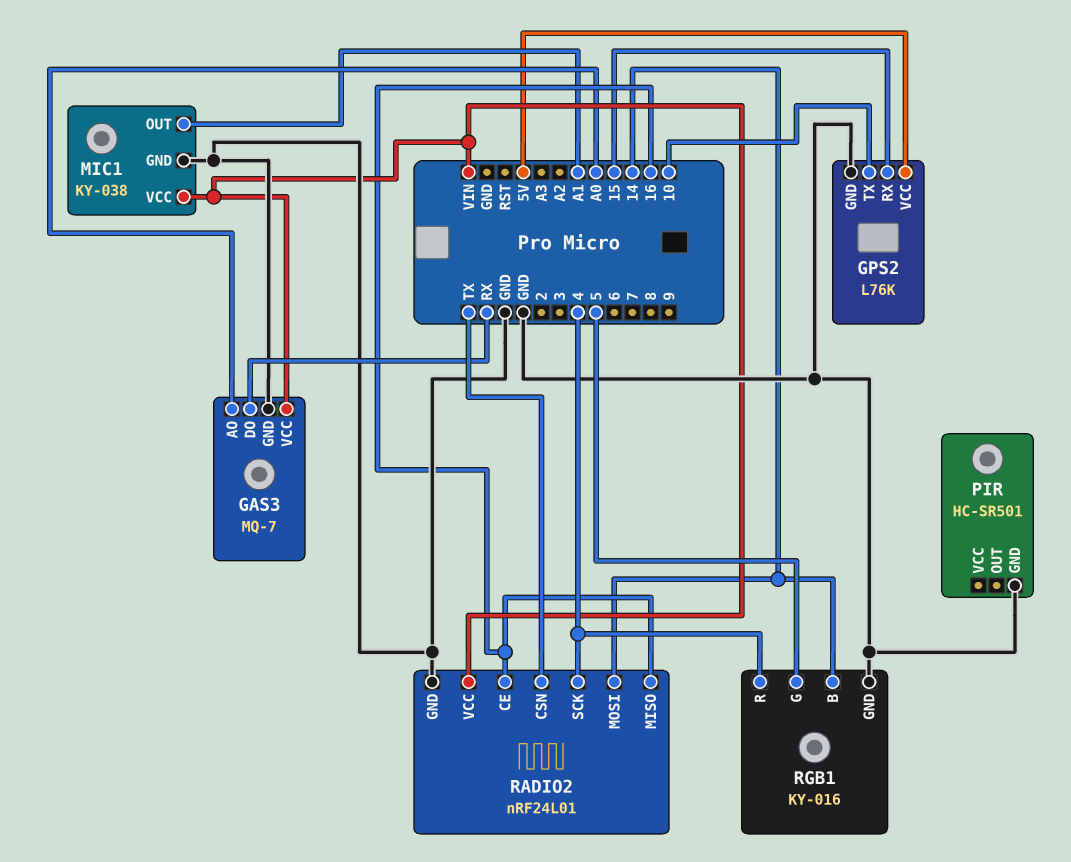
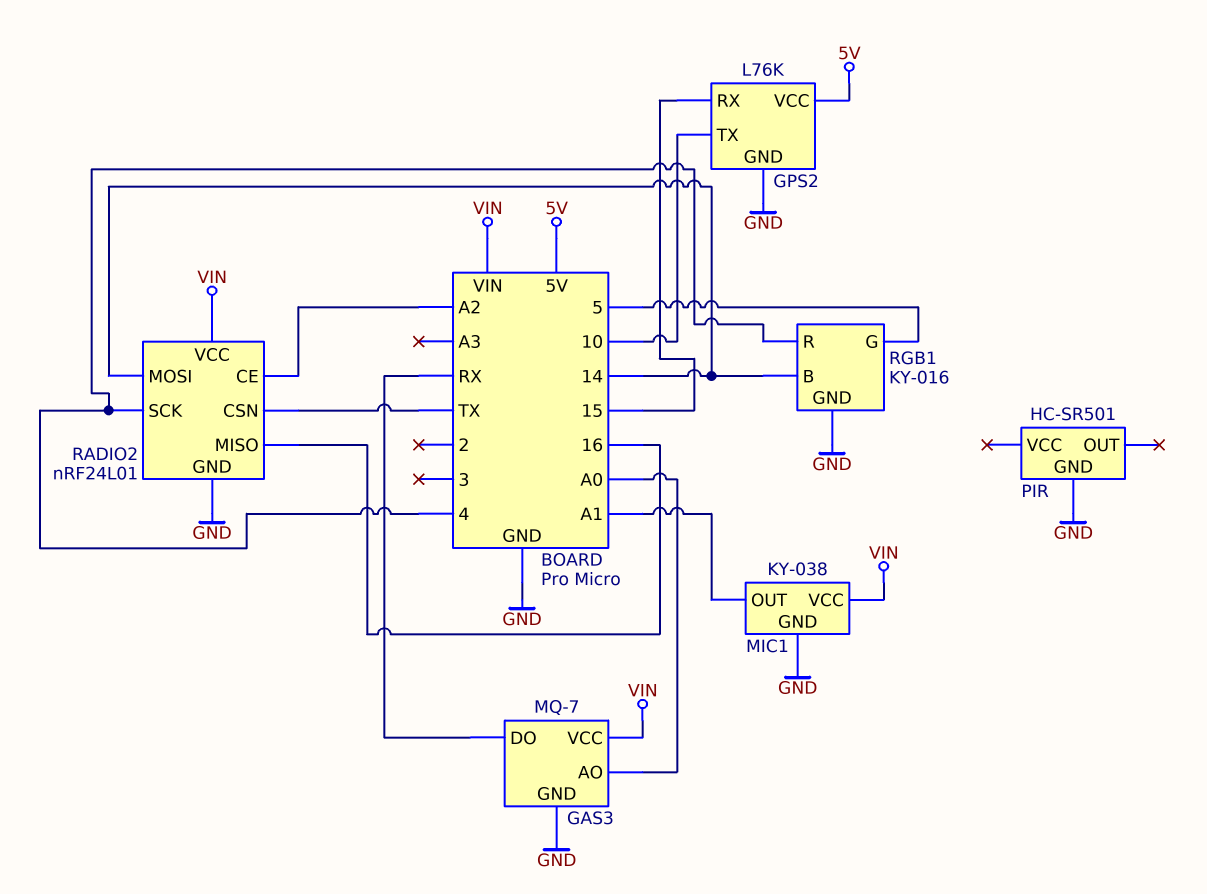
RADIO2 pin CE: 16 -> A2

